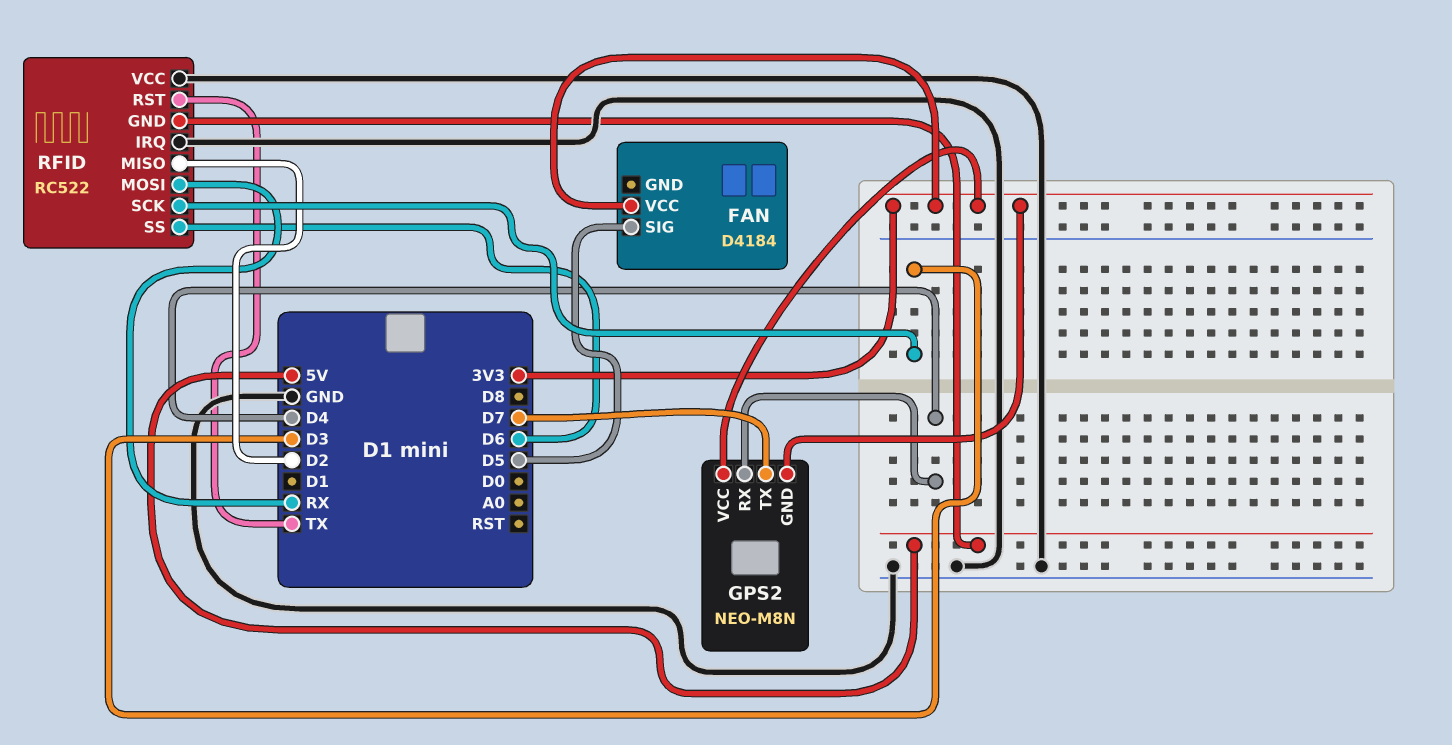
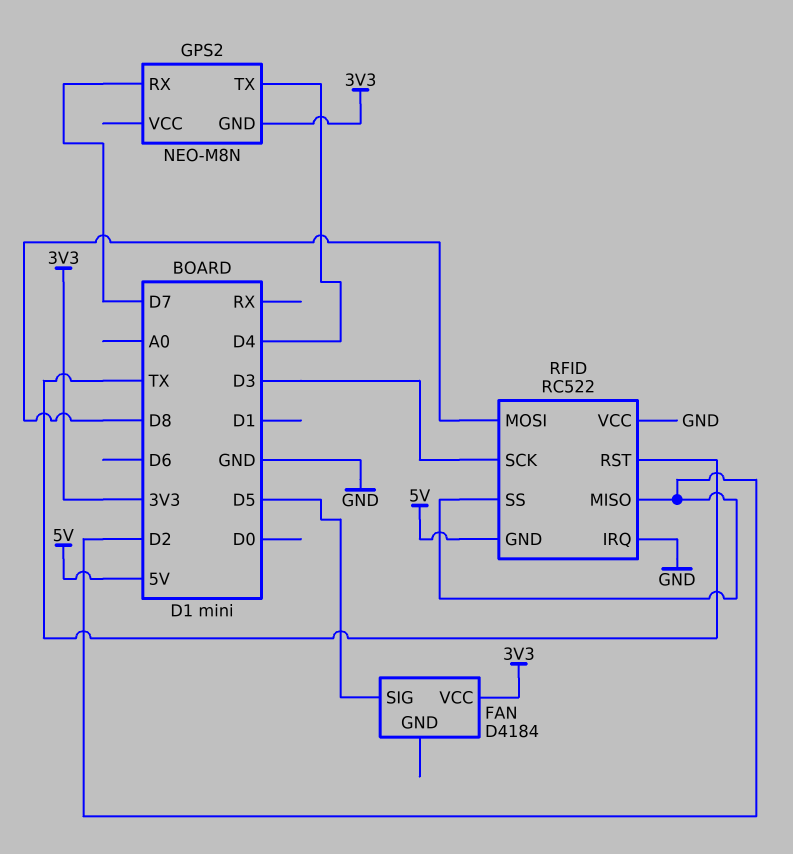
GPS2 pin RX: D4 -> D7
GPS2 pin TX: D7 -> D4
GPS2 pin VCC: 3V3 -> none
RFID pin MOSI: RX -> D8
RFID pin SS: D6 -> D2

